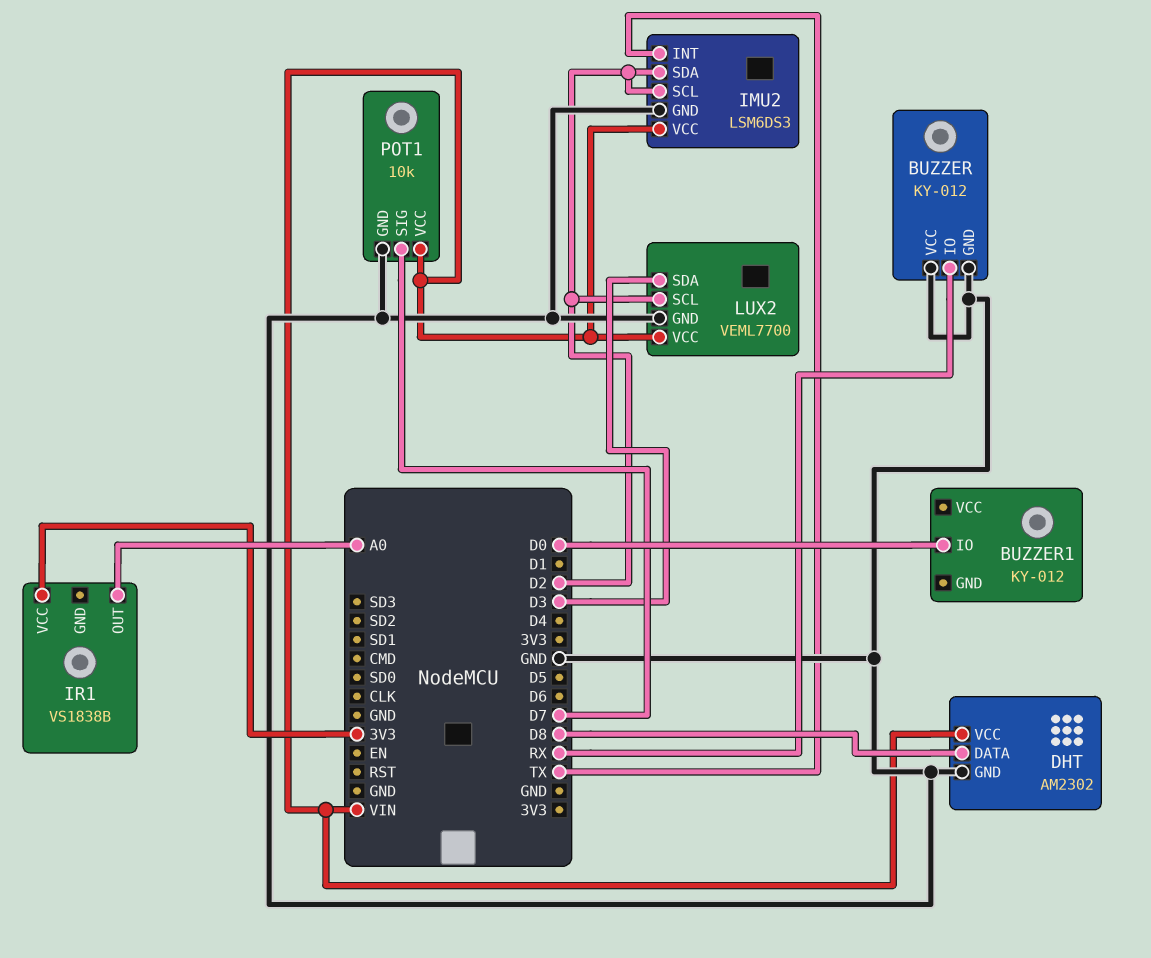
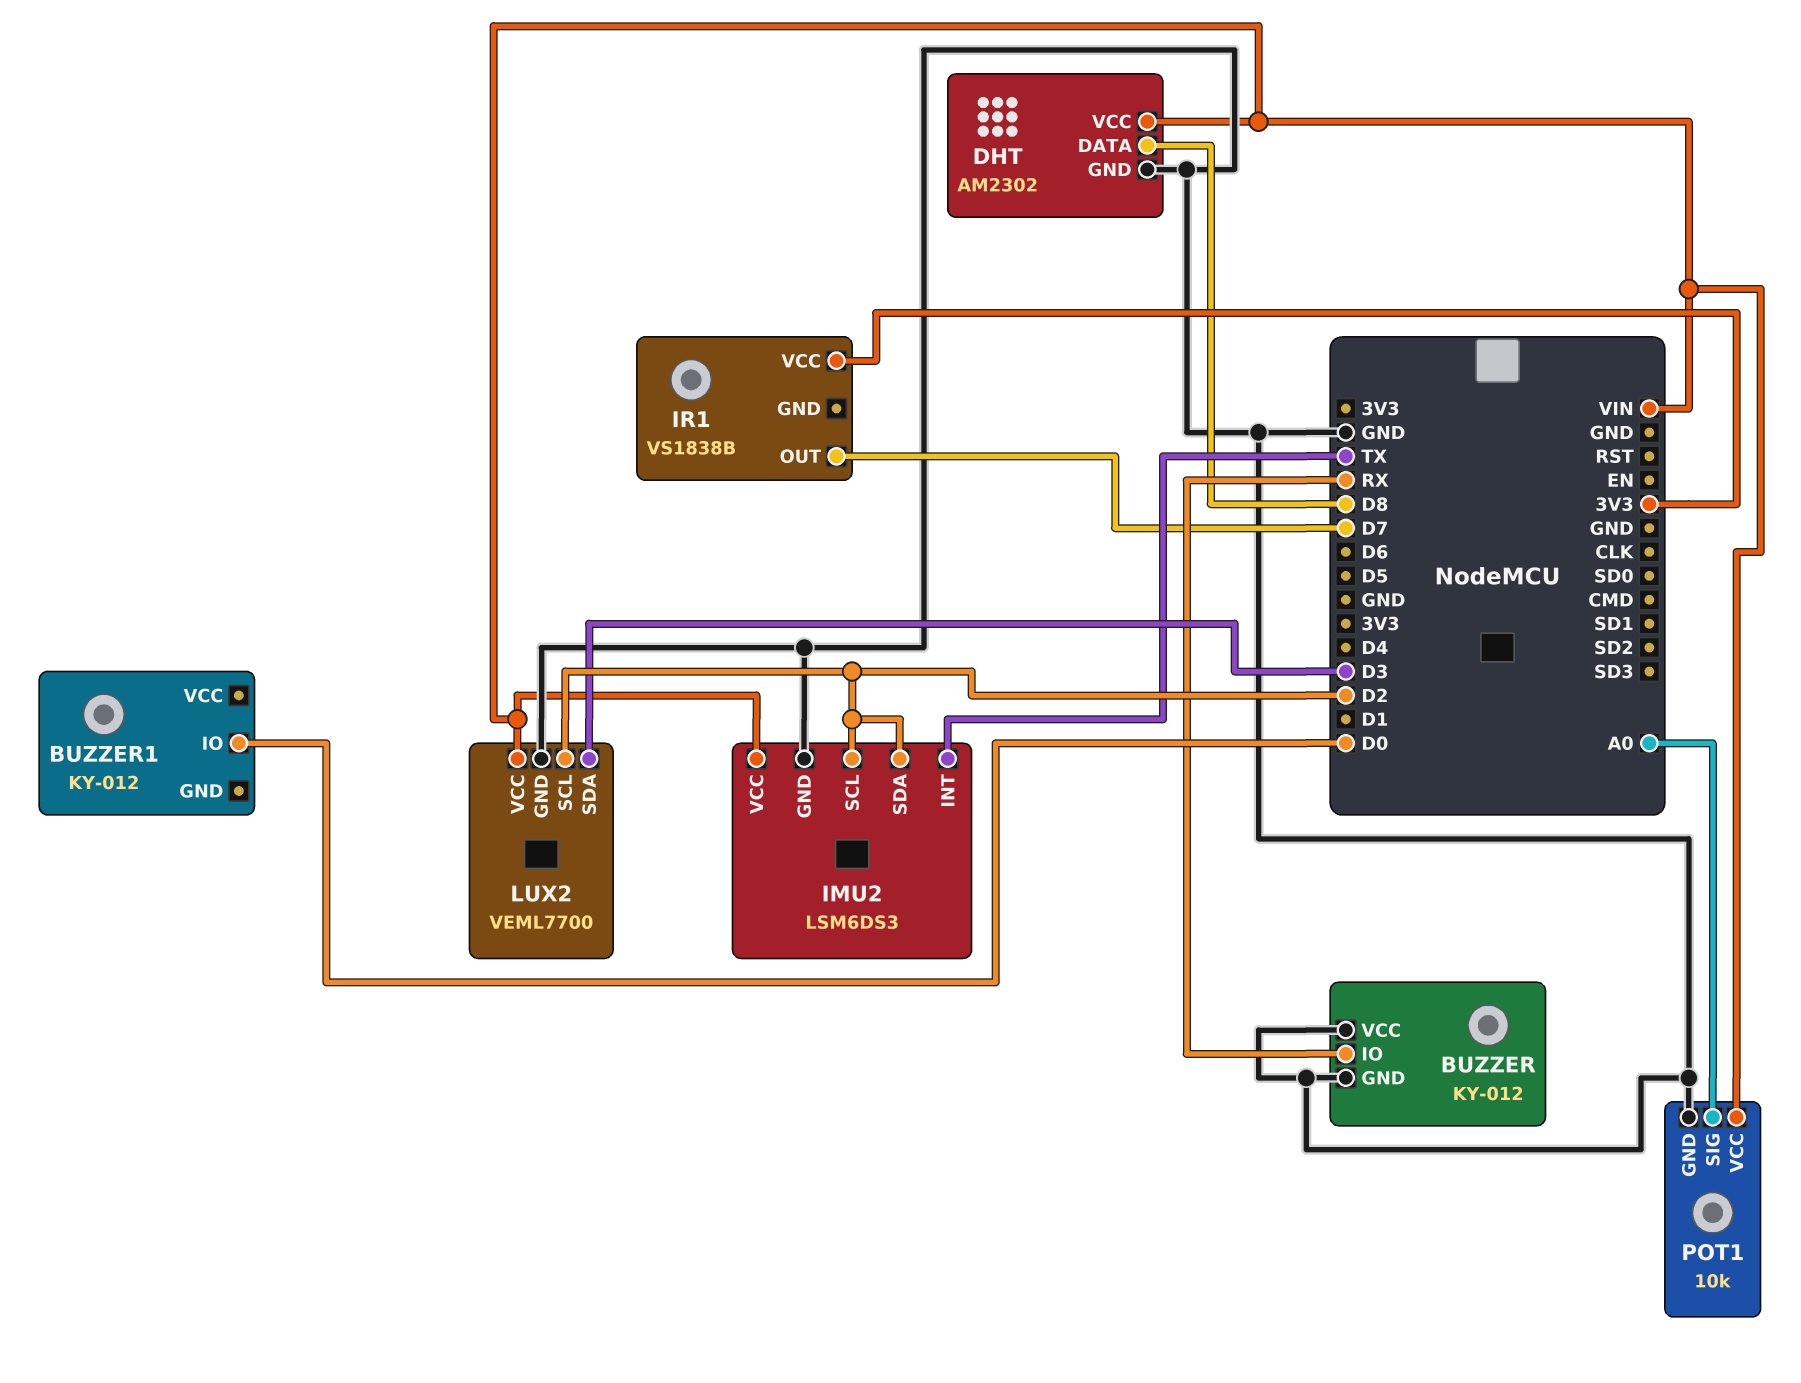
IR1 pin OUT: A0 -> D7
POT1 pin SIG: D7 -> A0

